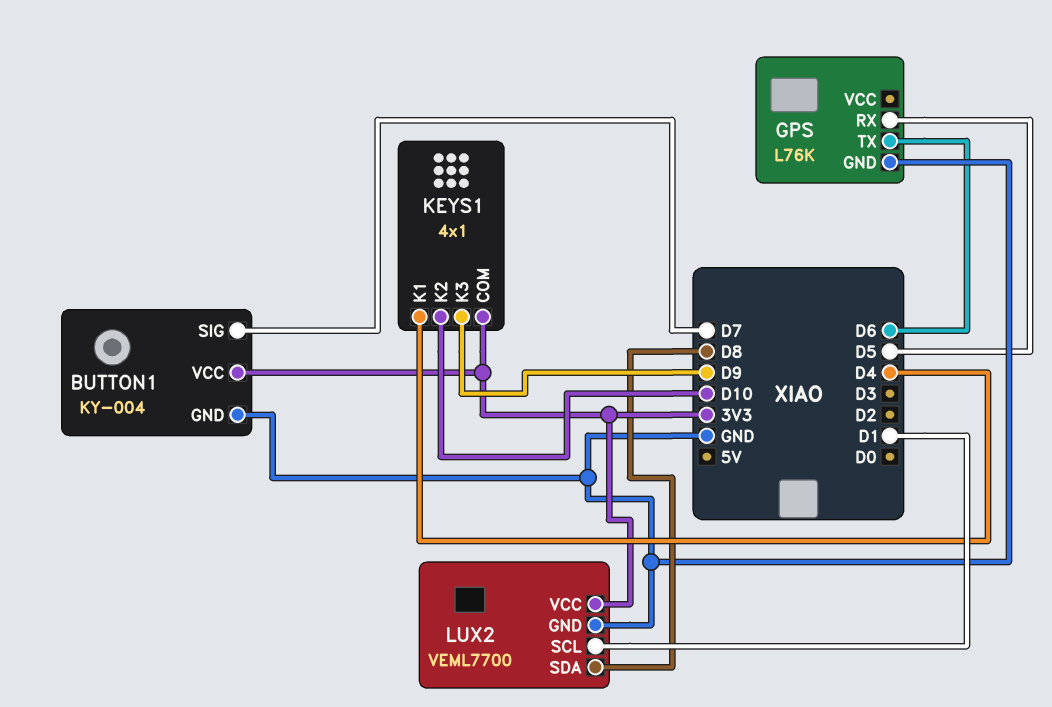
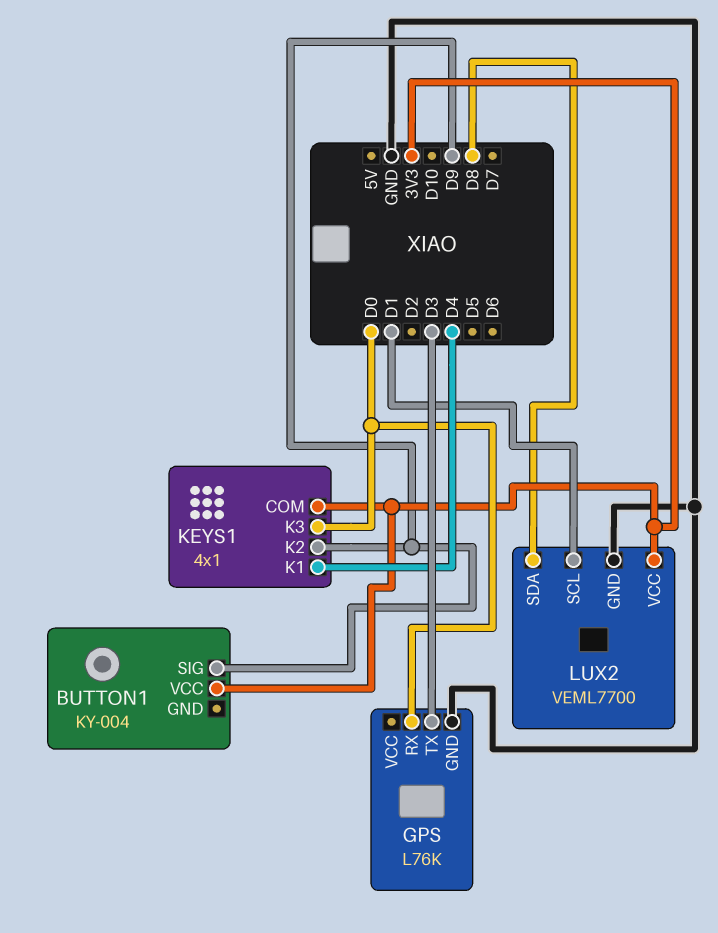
BUTTON1 pin GND: GND -> none
BUTTON1 pin SIG: D7 -> D9
GPS pin RX: D5 -> D0
GPS pin TX: D6 -> D3
KEYS1 pin K2: D10 -> D9
KEYS1 pin K3: D9 -> D0

